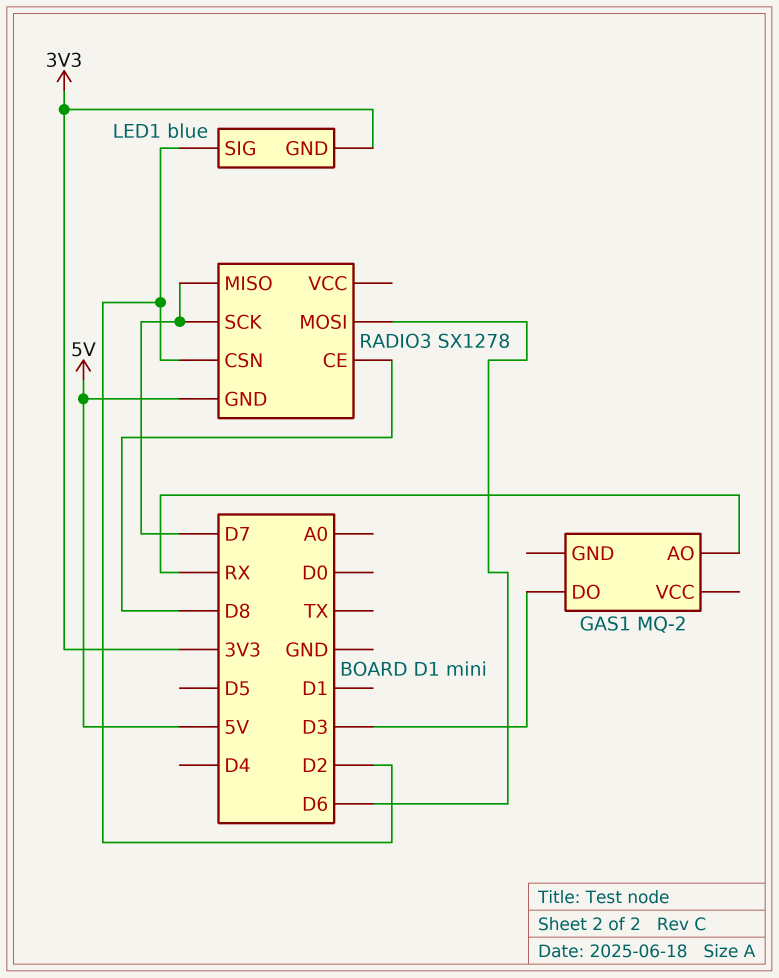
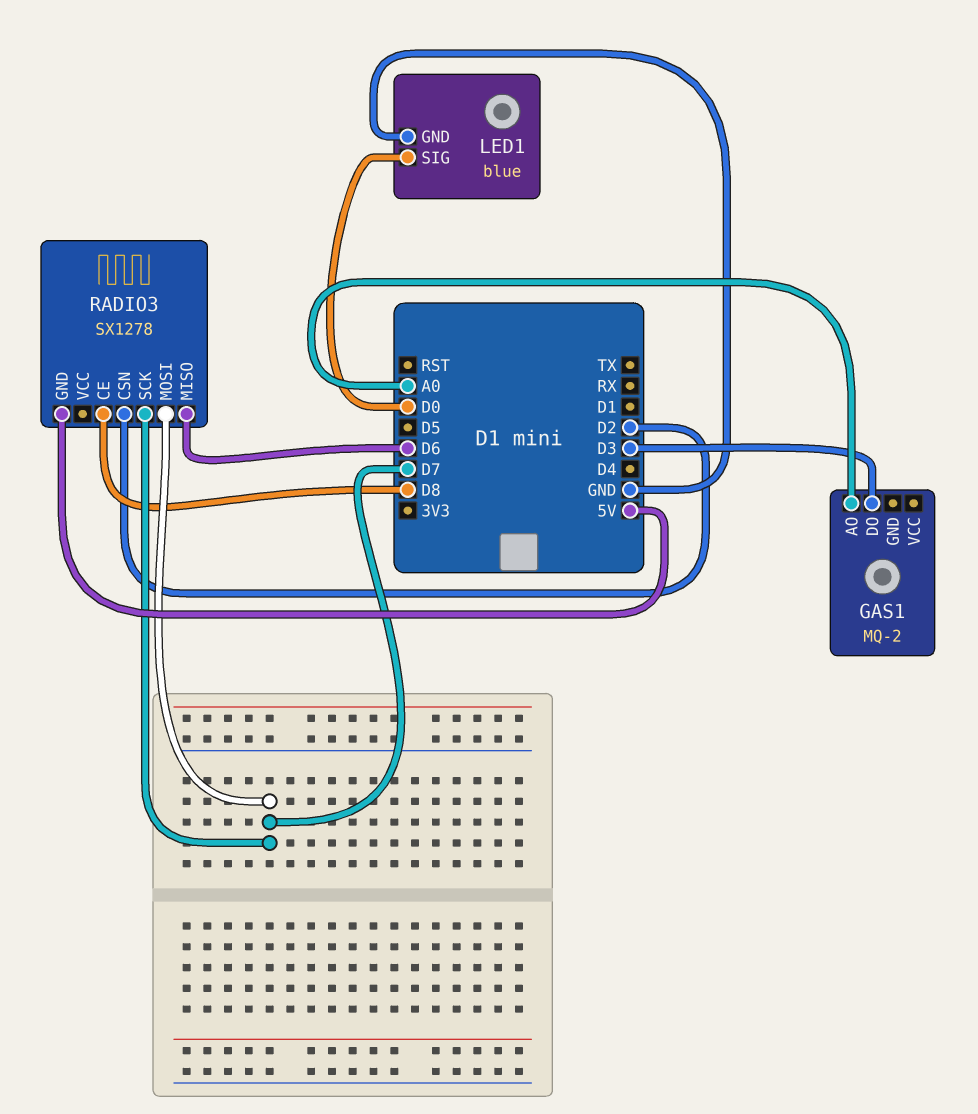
GAS1 pin AO: RX -> A0
LED1 pin GND: 3V3 -> GND
LED1 pin SIG: D2 -> D0
RADIO3 pin MISO: D7 -> D6
RADIO3 pin MOSI: D6 -> D7

